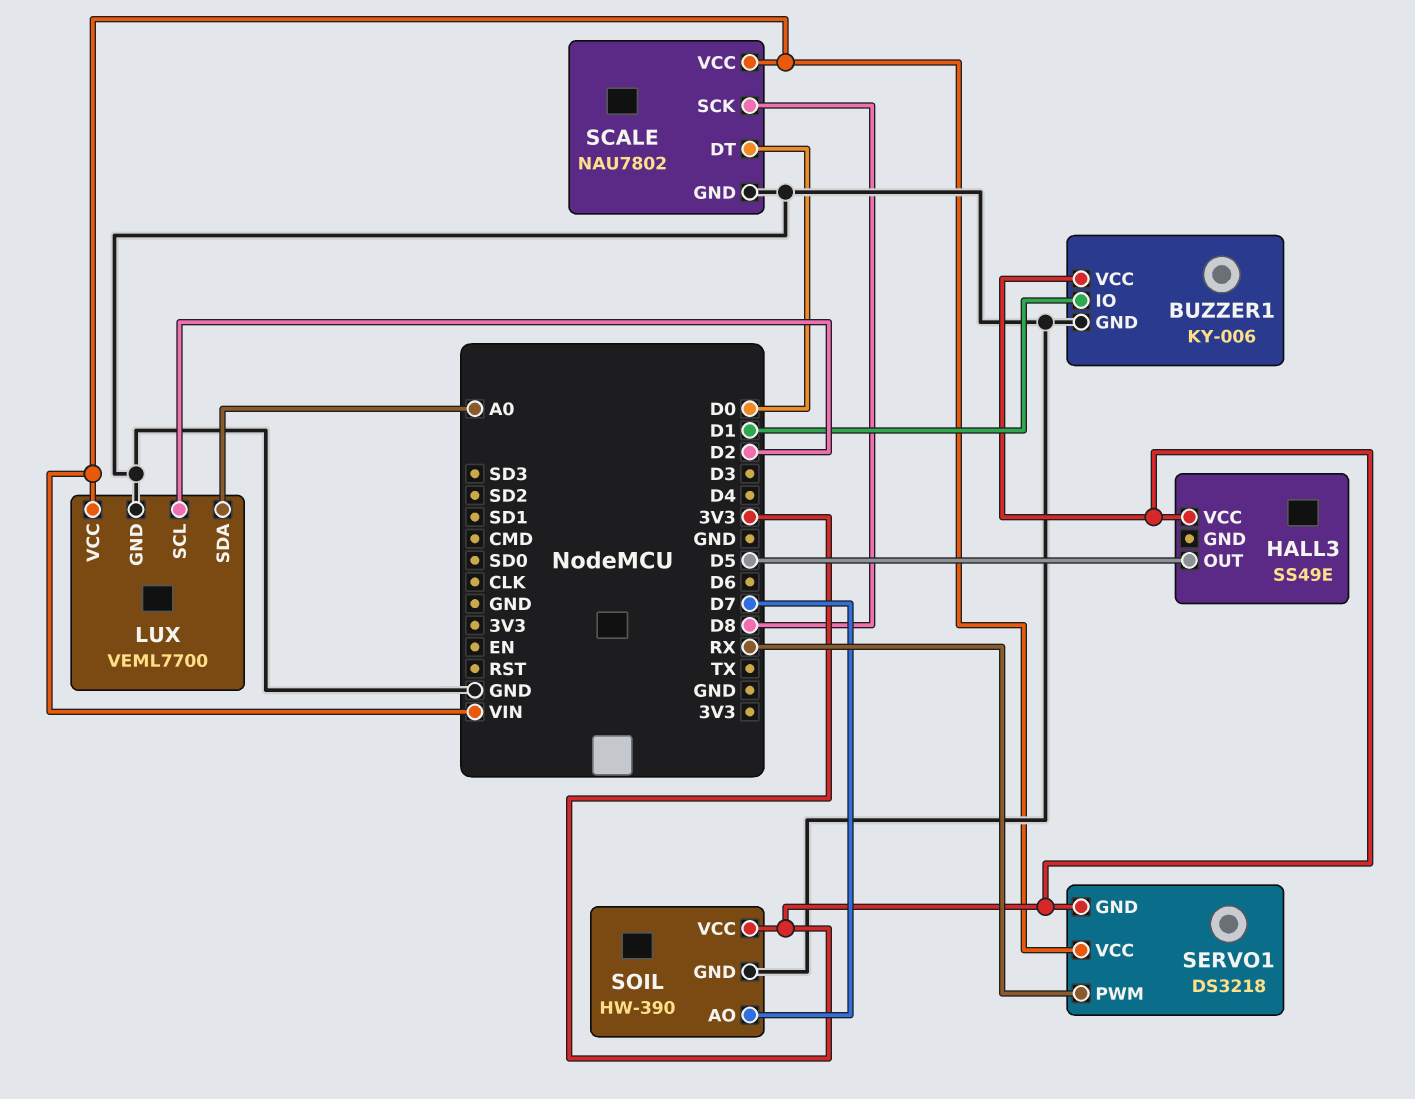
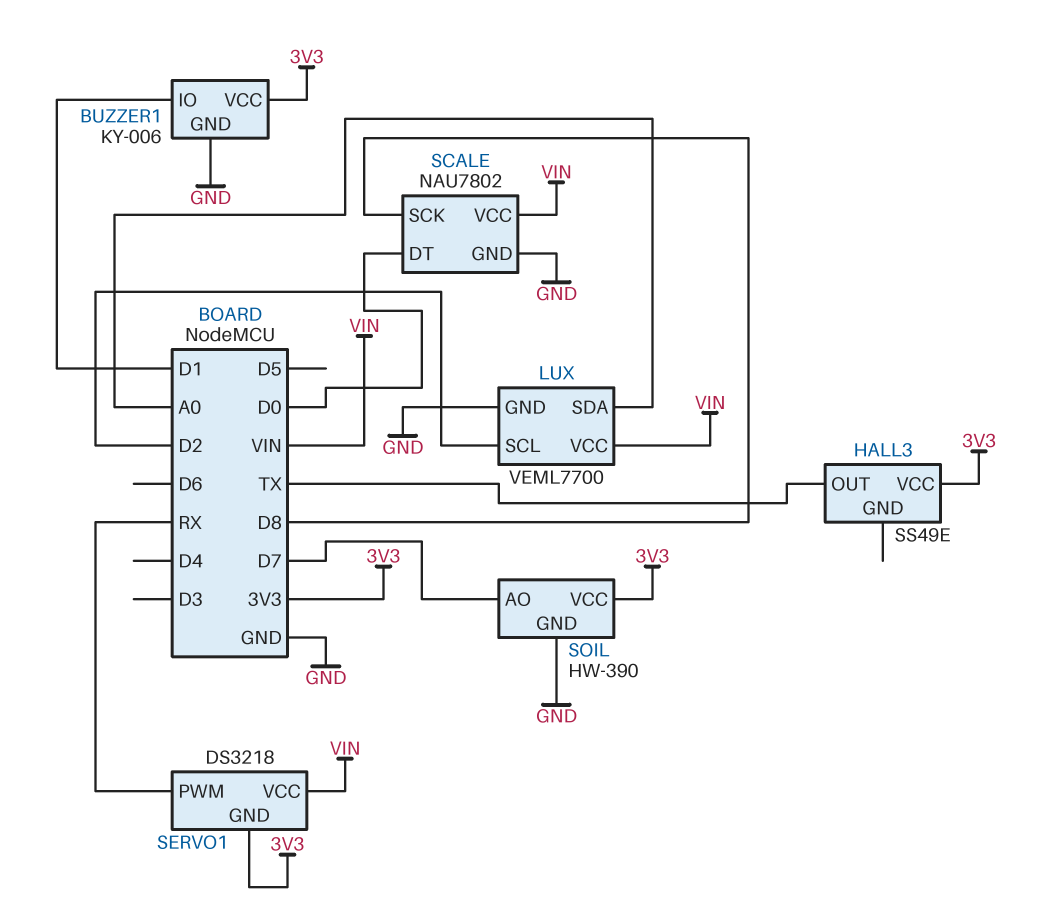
HALL3 pin OUT: D5 -> TX

